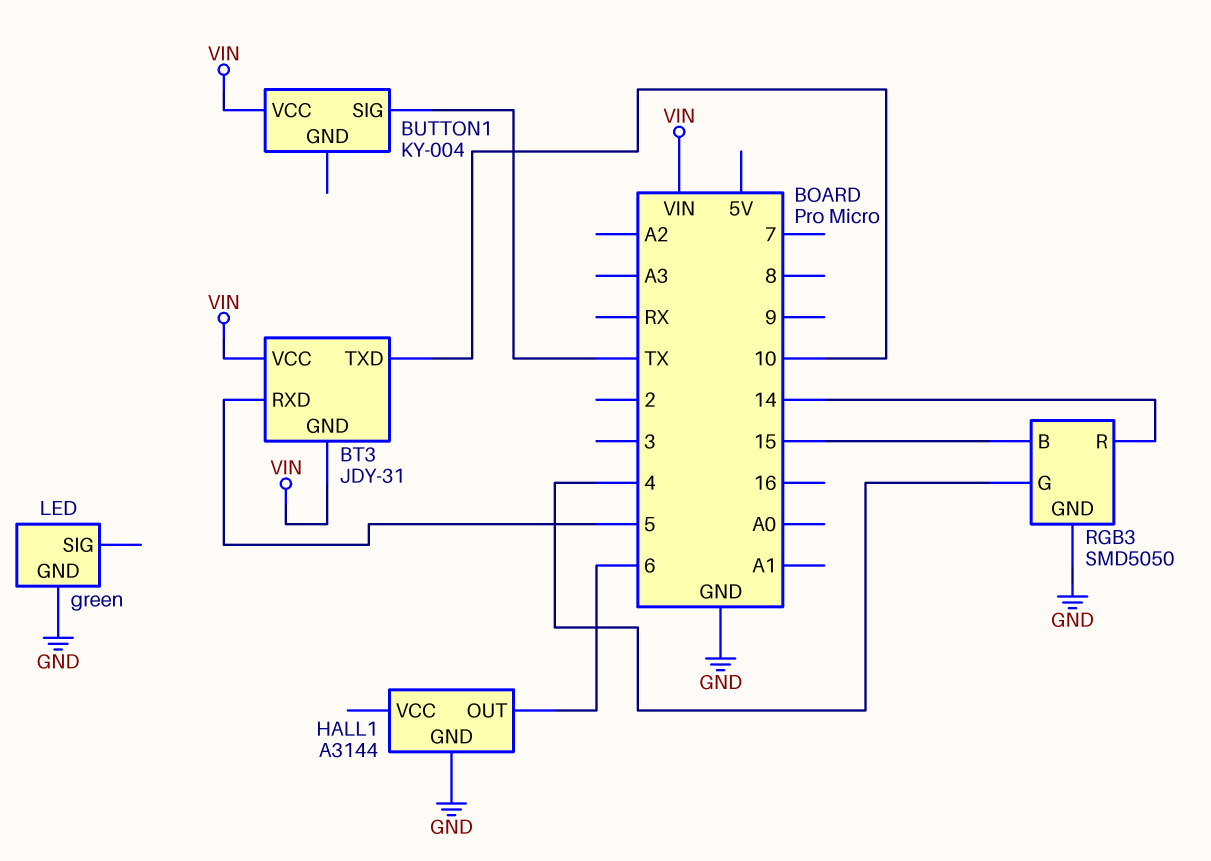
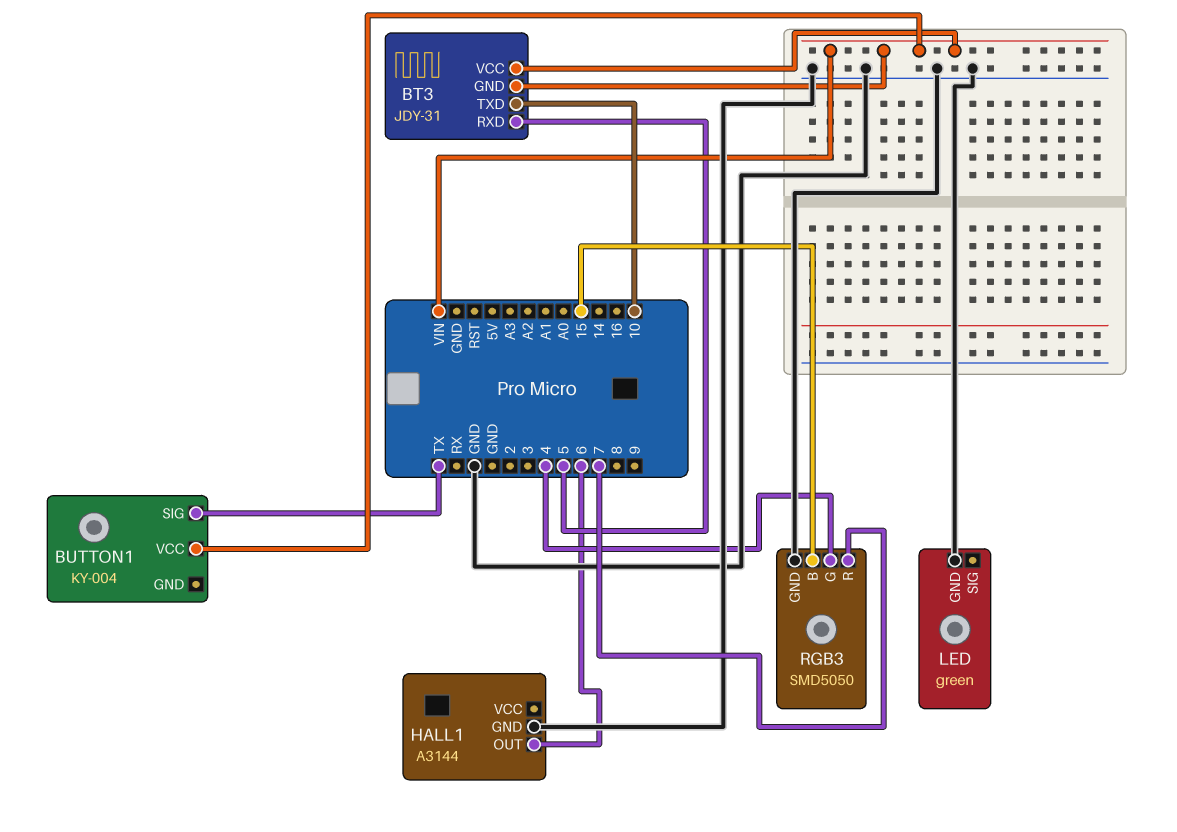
RGB3 pin R: 14 -> 7

